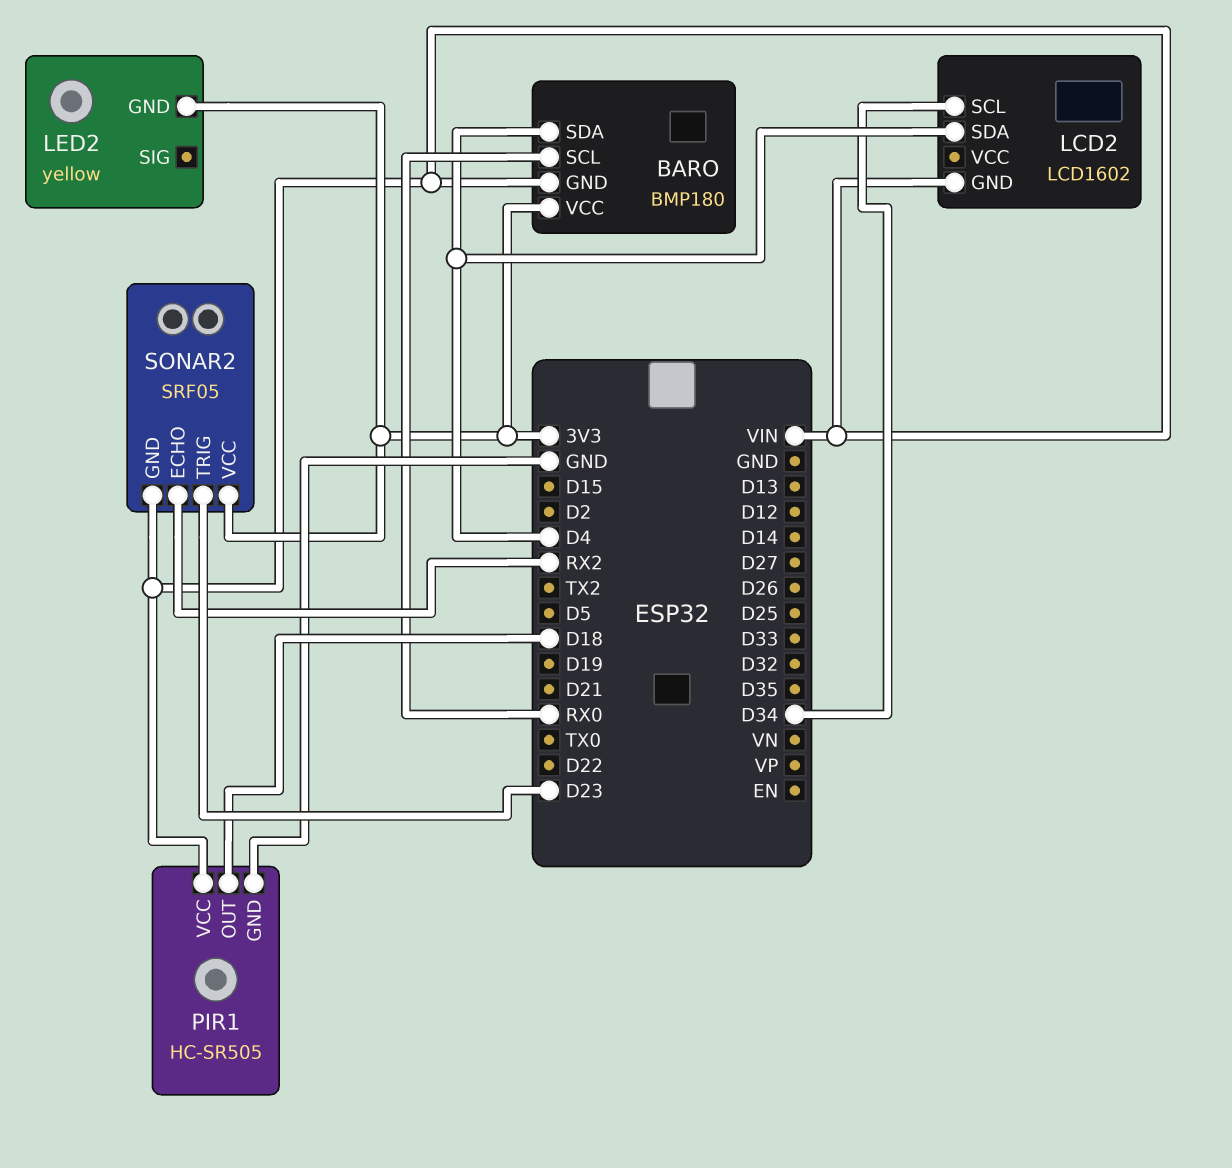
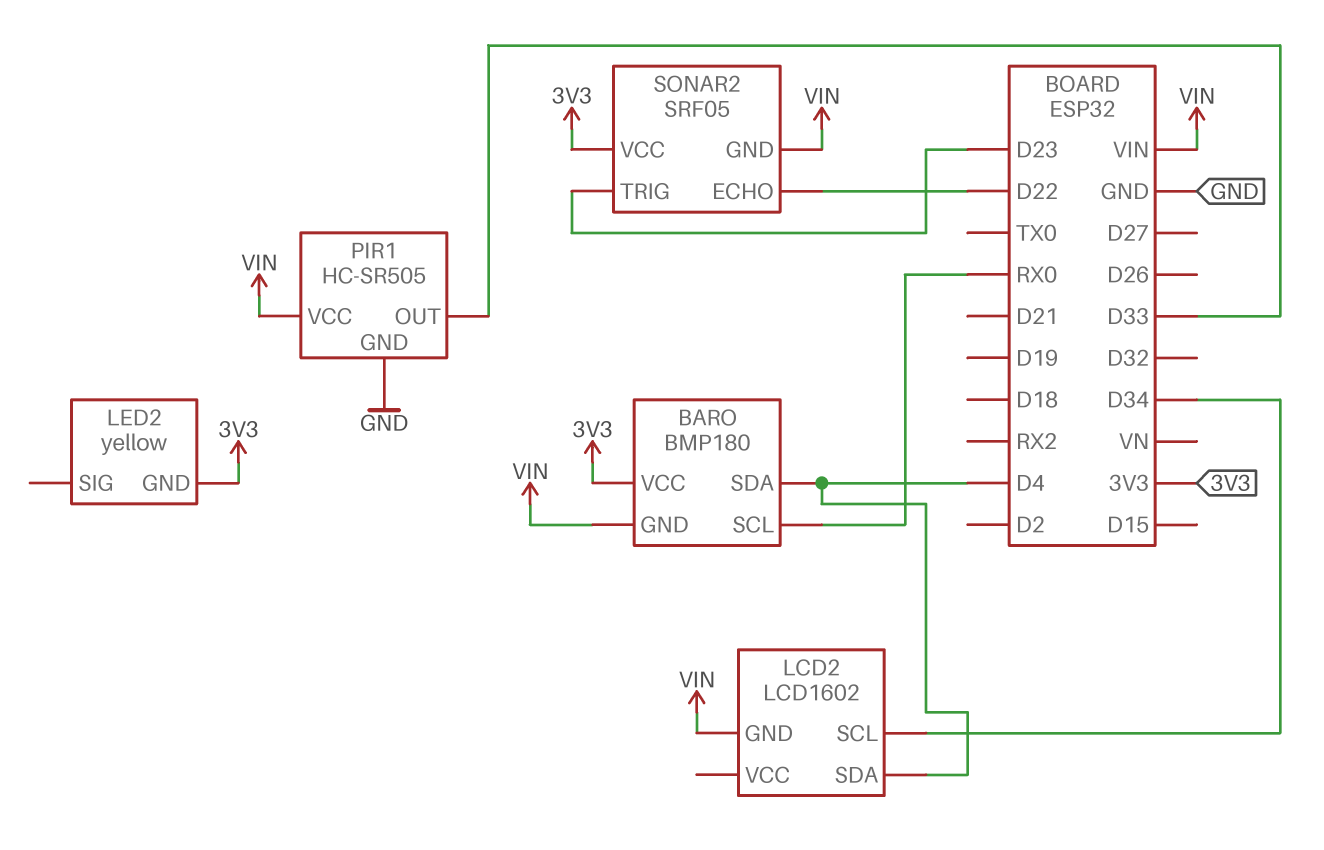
PIR1 pin OUT: D18 -> D33
SONAR2 pin ECHO: RX2 -> D22

